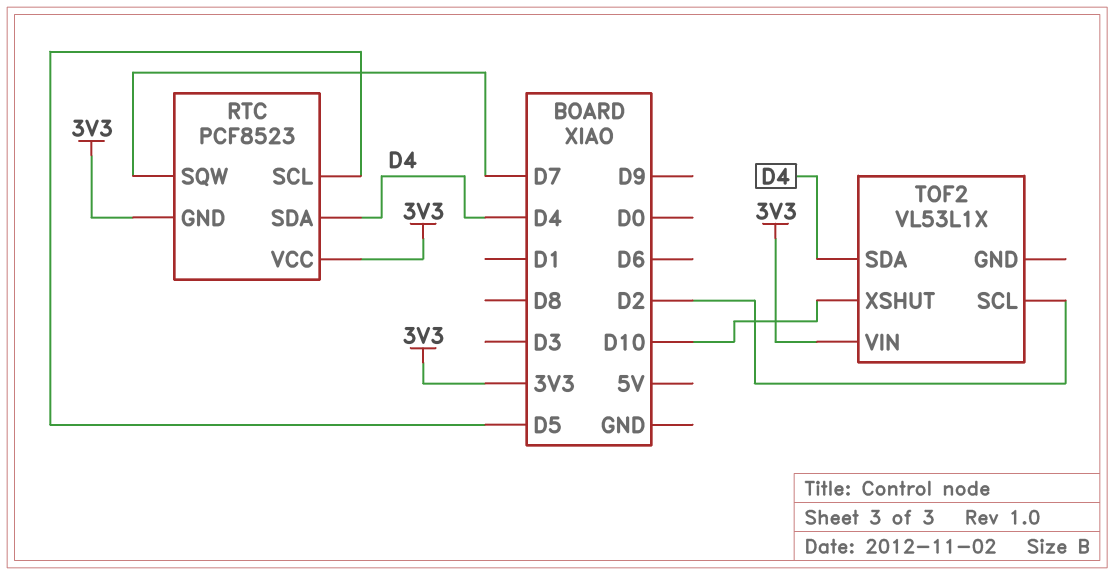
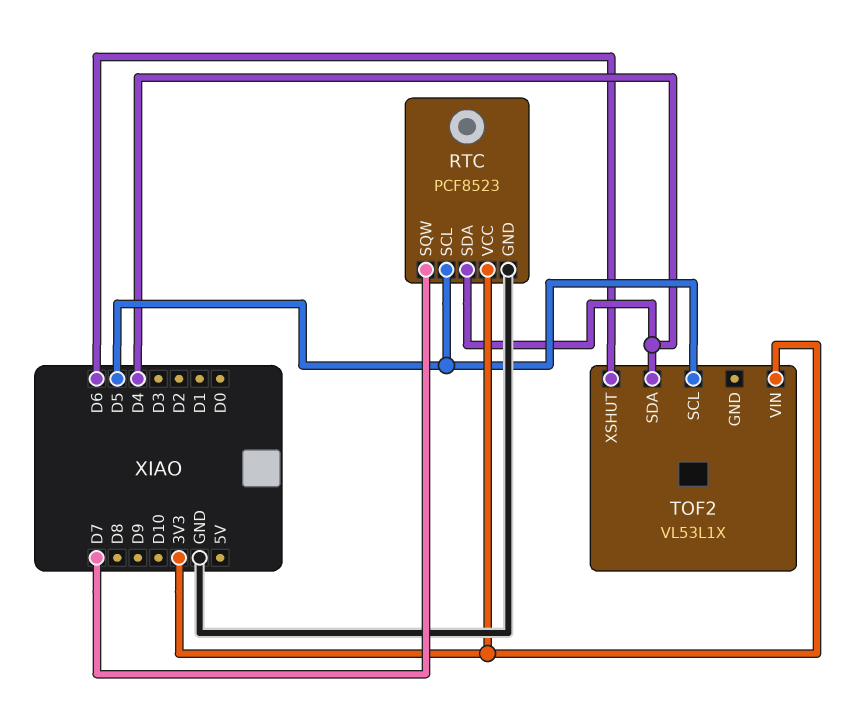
RTC pin GND: 3V3 -> GND
TOF2 pin SCL: D2 -> D5
TOF2 pin XSHUT: D10 -> D6

